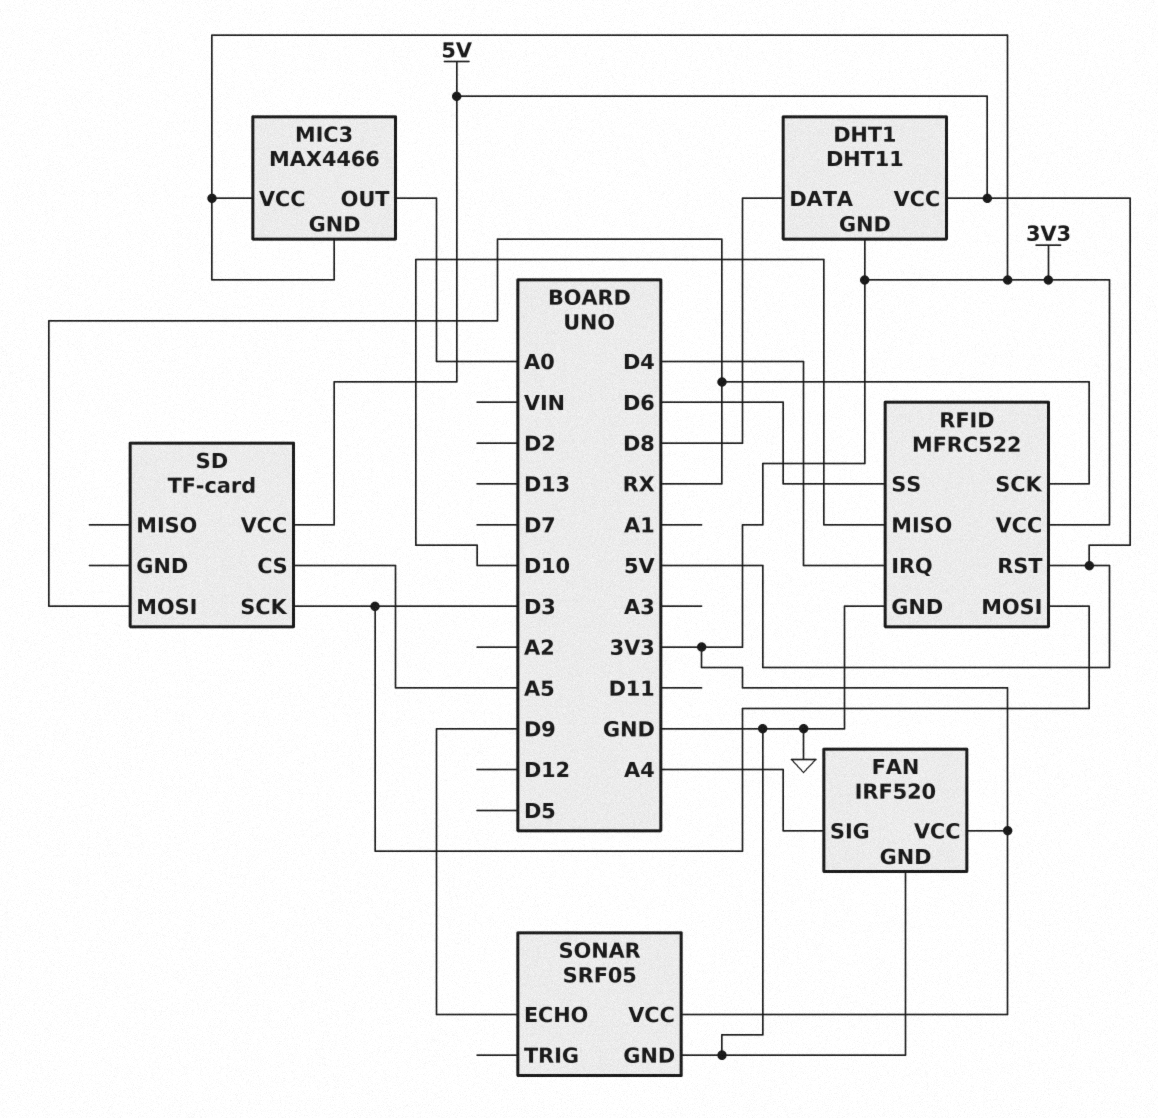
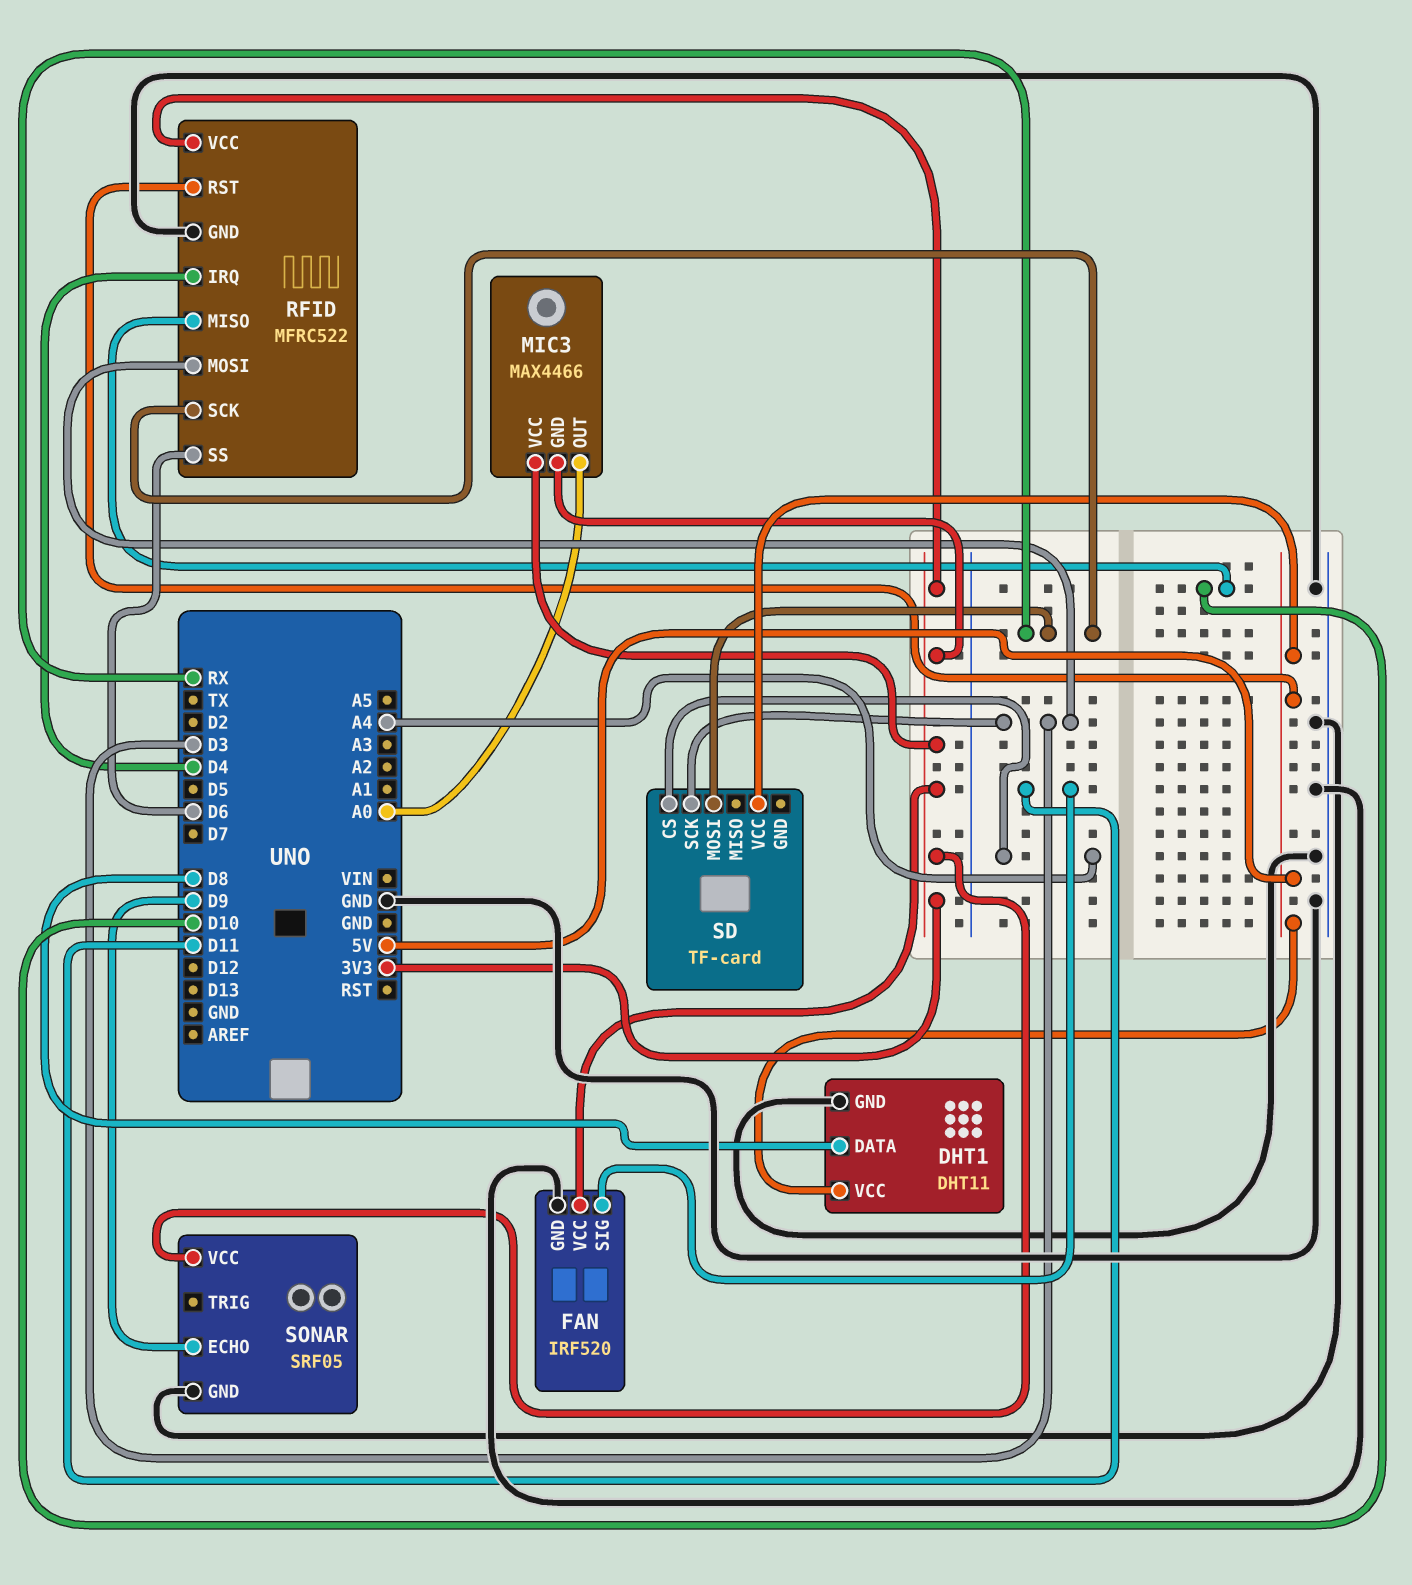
DHT1 pin GND: 3V3 -> GND
FAN pin SIG: A4 -> D11
SD pin CS: A5 -> A4

